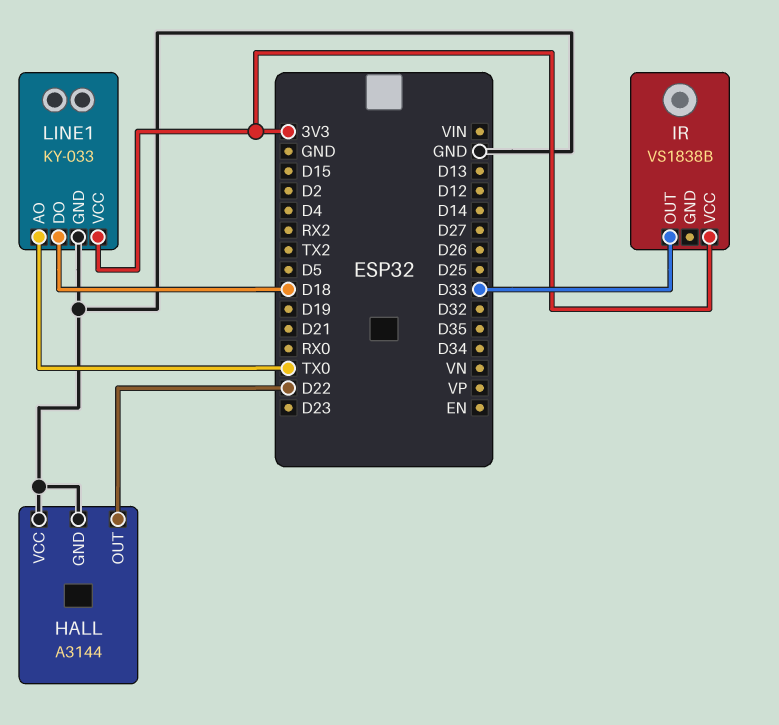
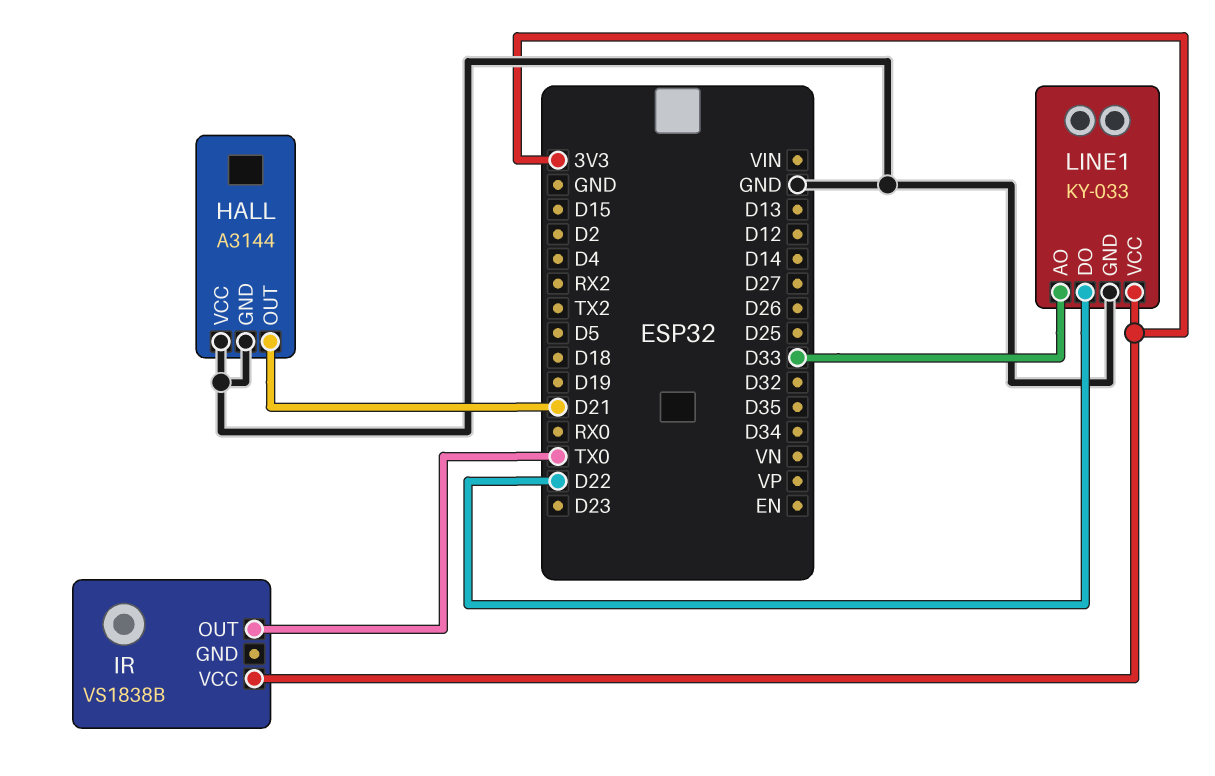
HALL pin OUT: D22 -> D21
IR pin OUT: D33 -> TX0
LINE1 pin AO: TX0 -> D33
LINE1 pin DO: D18 -> D22

